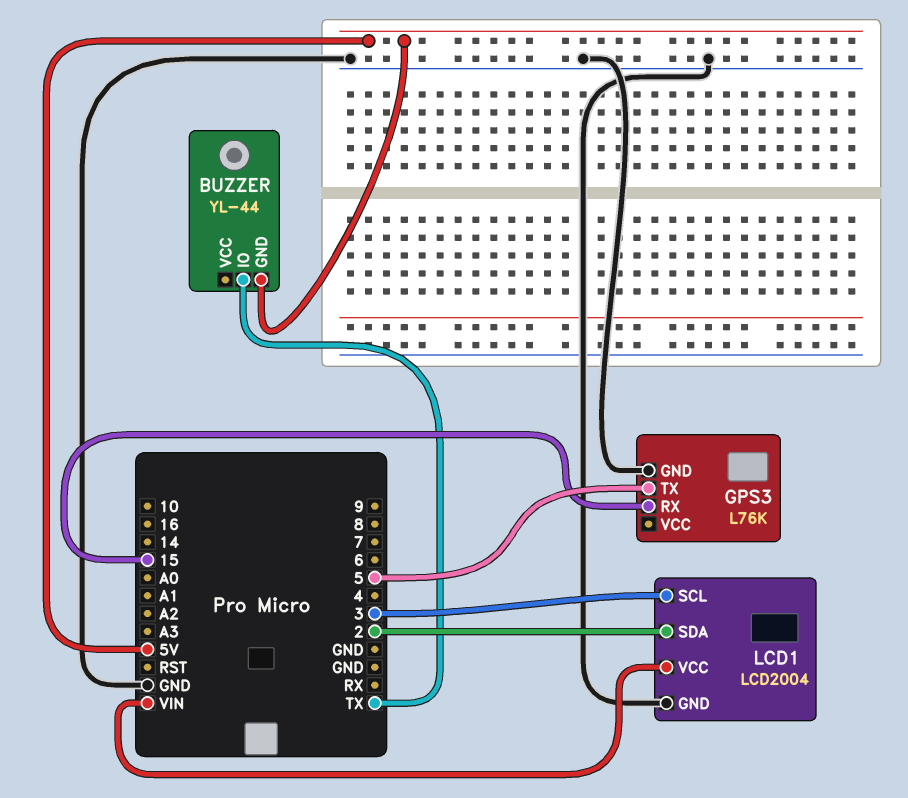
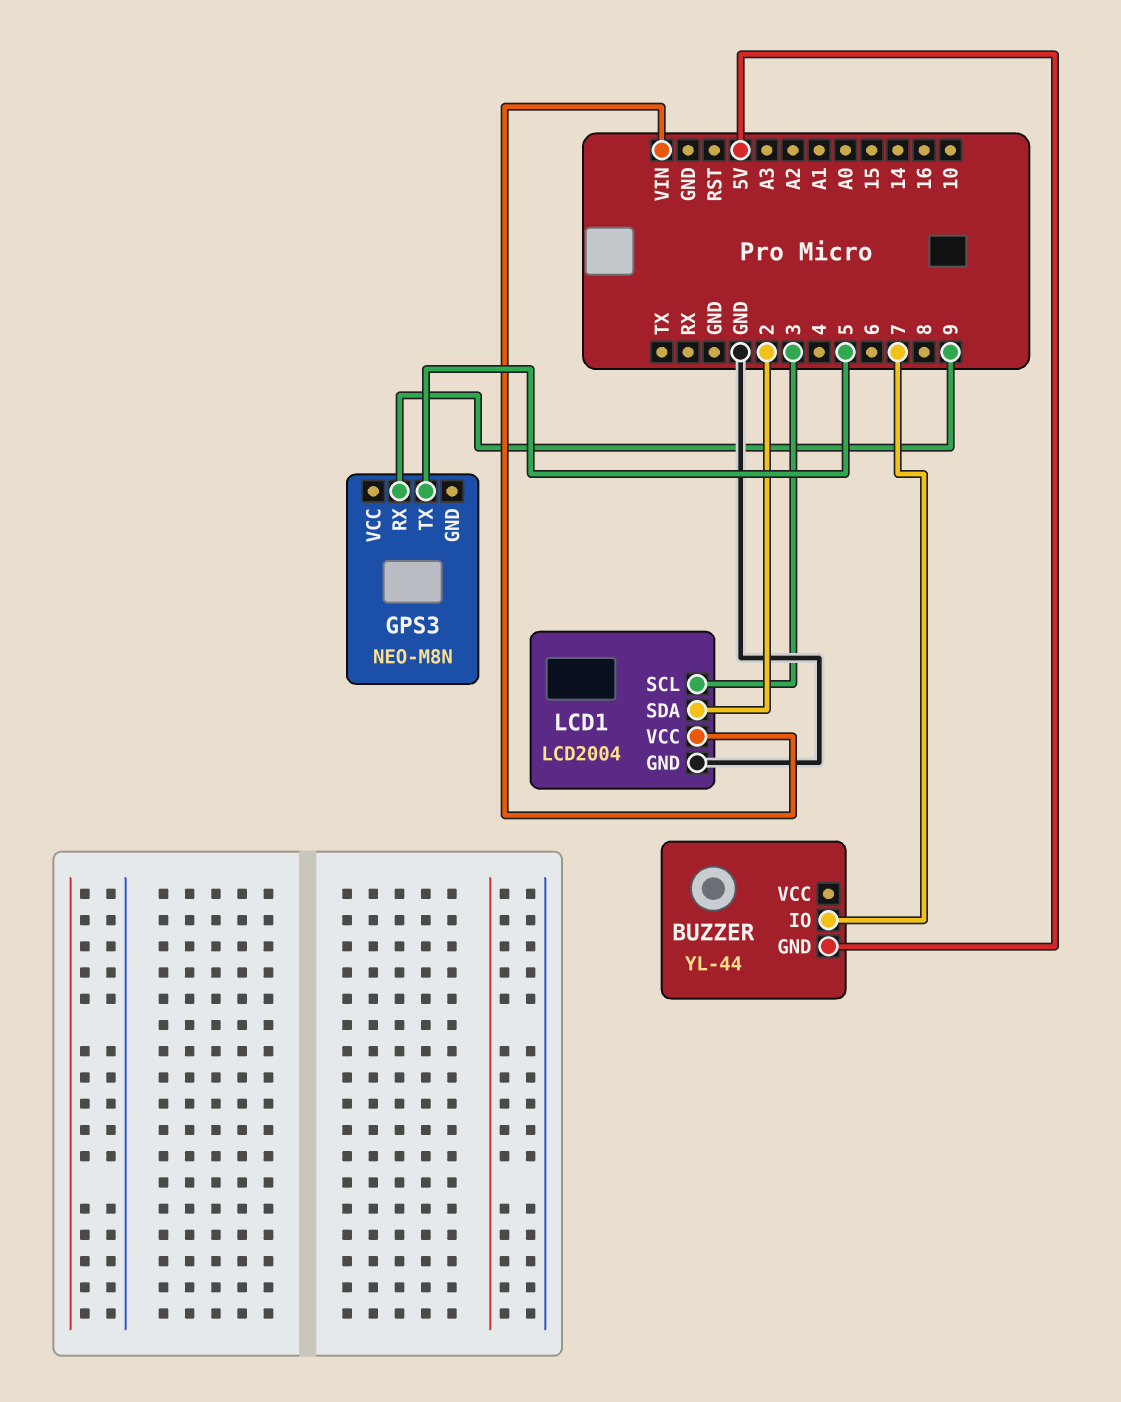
BUZZER pin IO: TX -> 7
GPS3: L76K -> NEO-M8N
GPS3 pin GND: GND -> none
GPS3 pin RX: 15 -> 9

